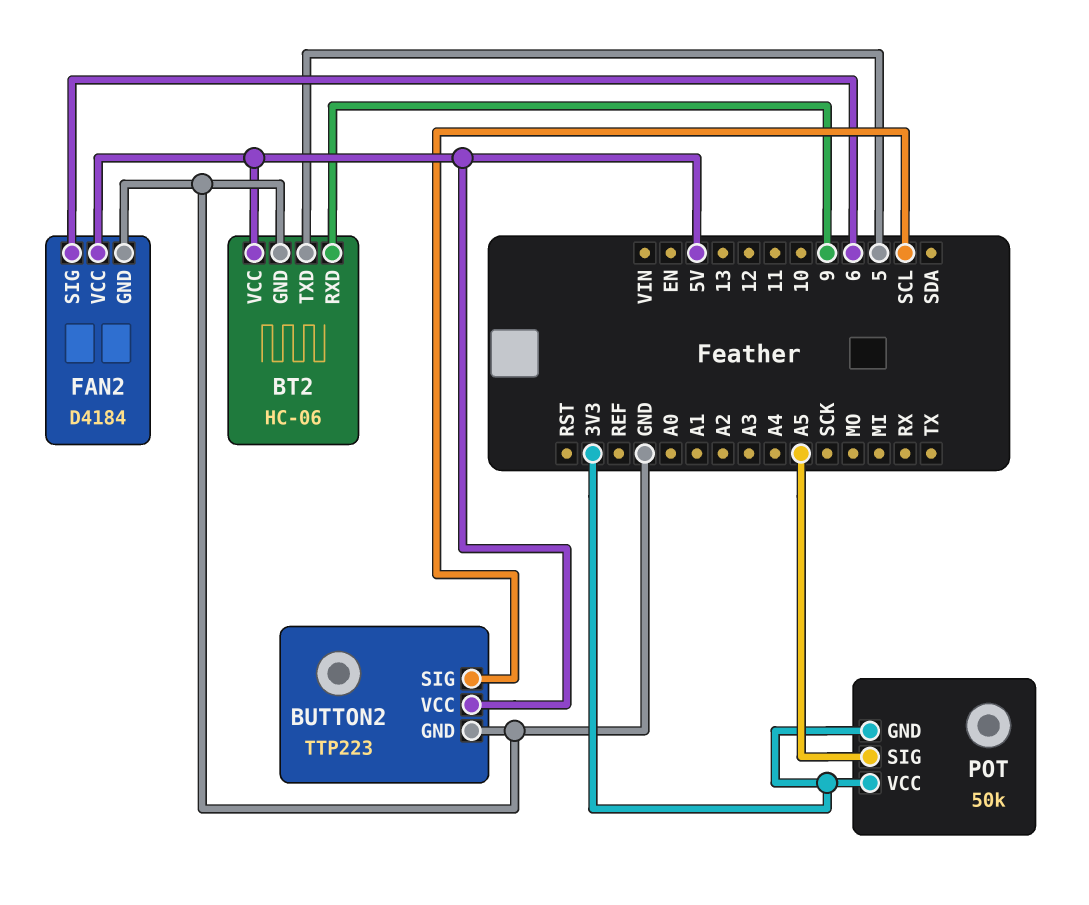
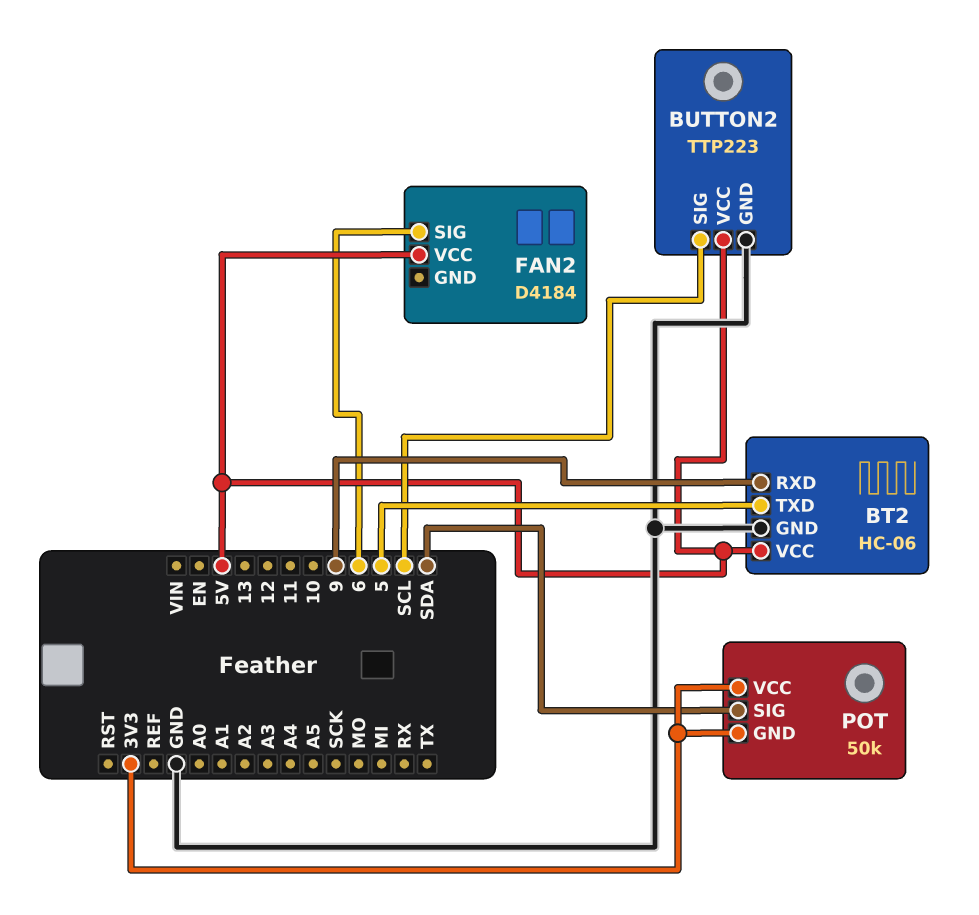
FAN2 pin GND: GND -> none
POT pin SIG: A5 -> SDA

